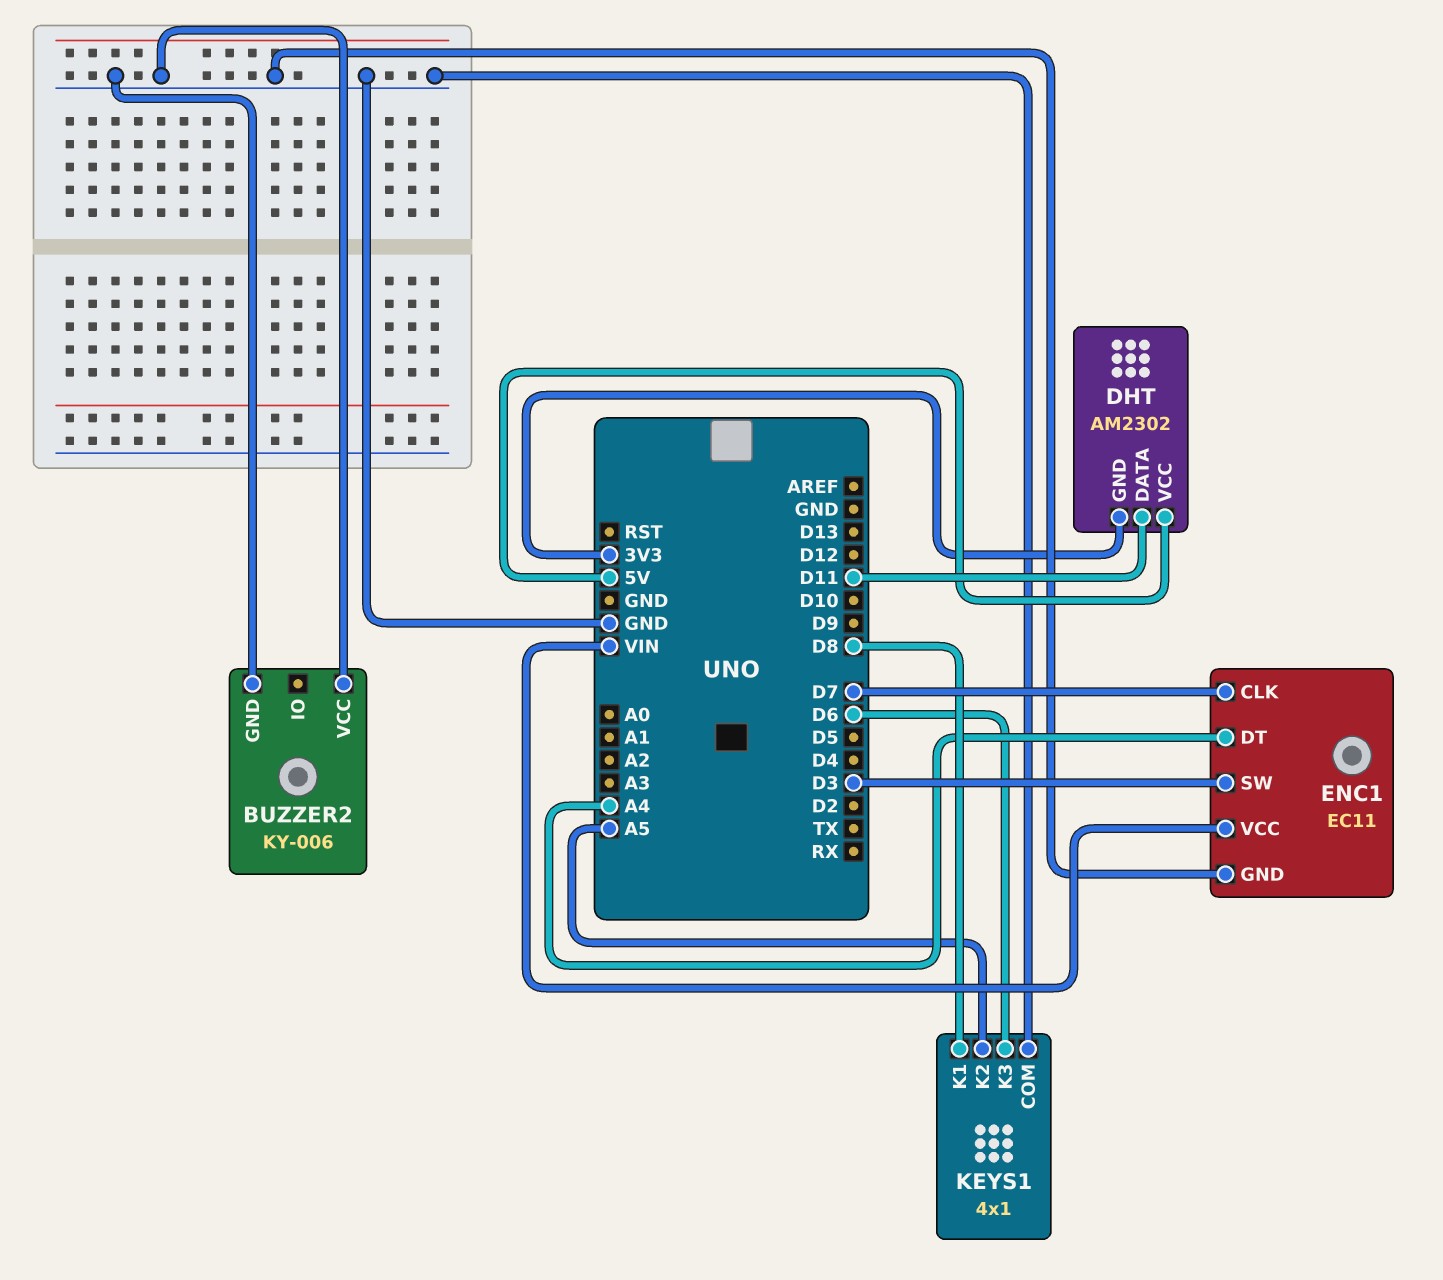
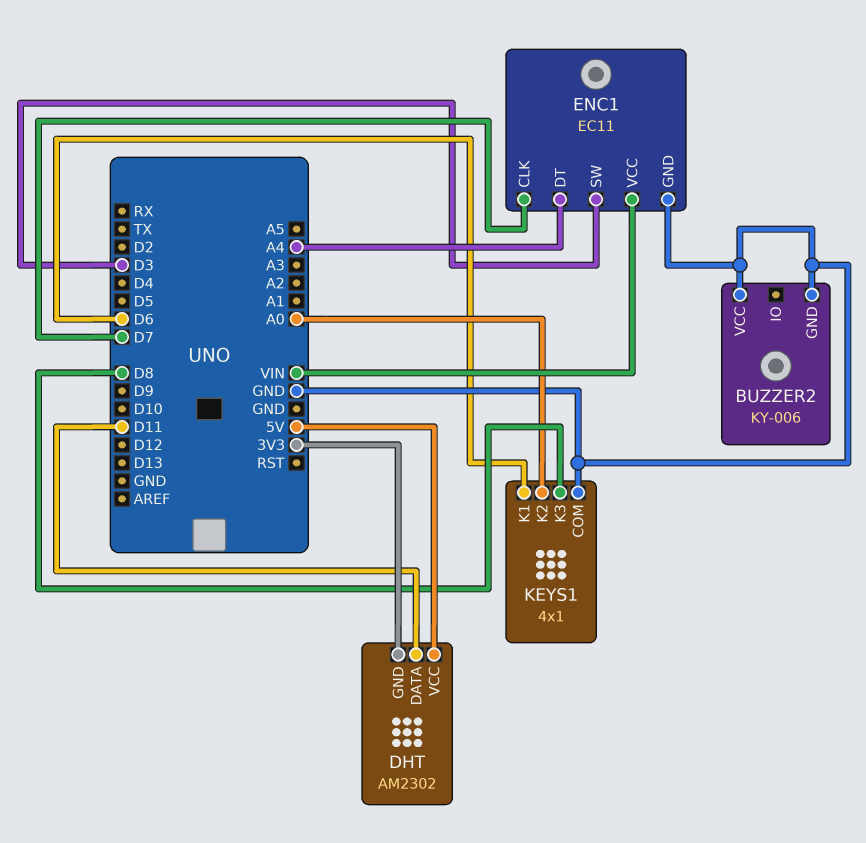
KEYS1 pin K1: D8 -> D6
KEYS1 pin K2: A5 -> A0
KEYS1 pin K3: D6 -> D8

